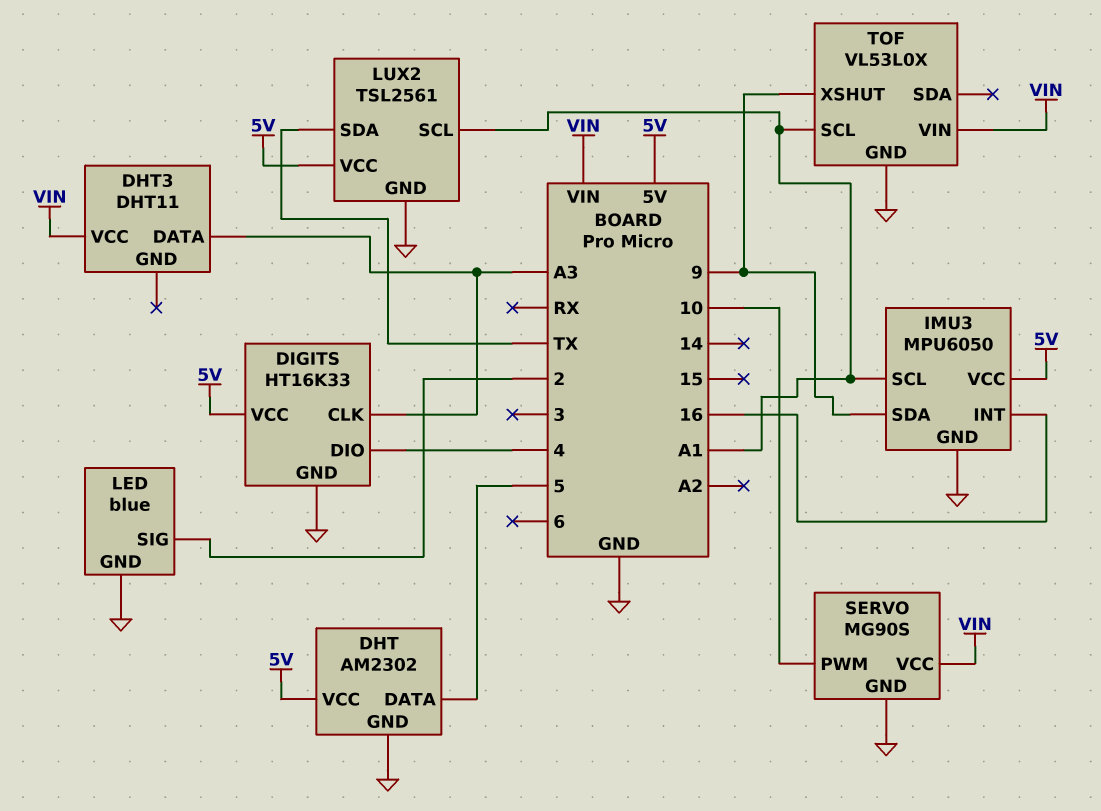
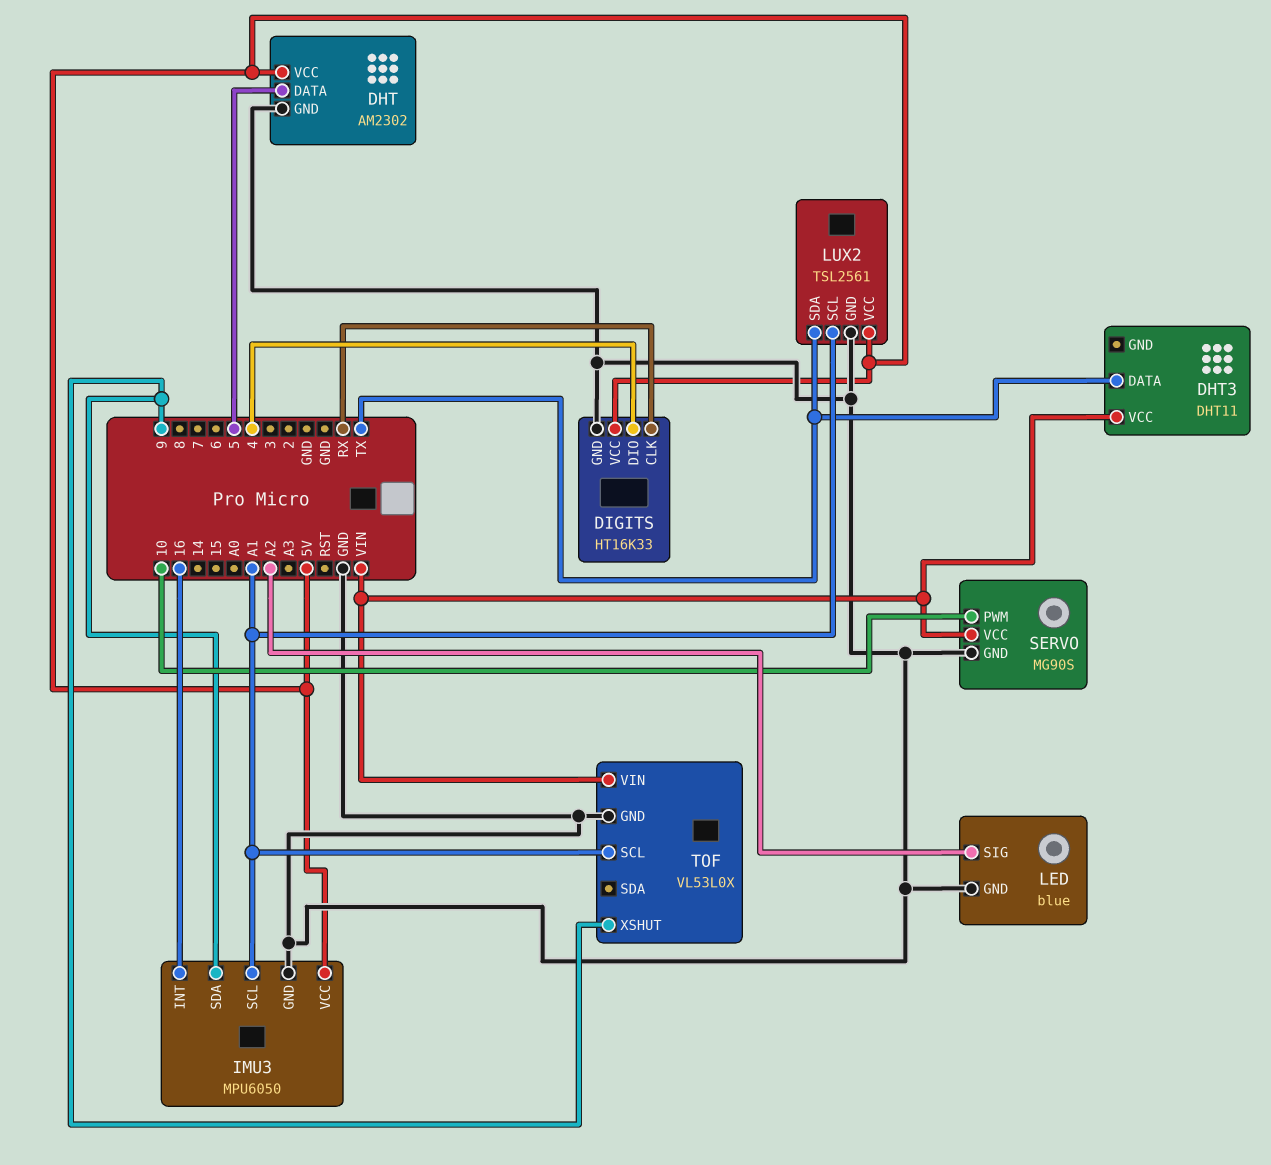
DHT3 pin DATA: A3 -> TX
DIGITS pin CLK: A3 -> RX
LED pin SIG: 2 -> A2

